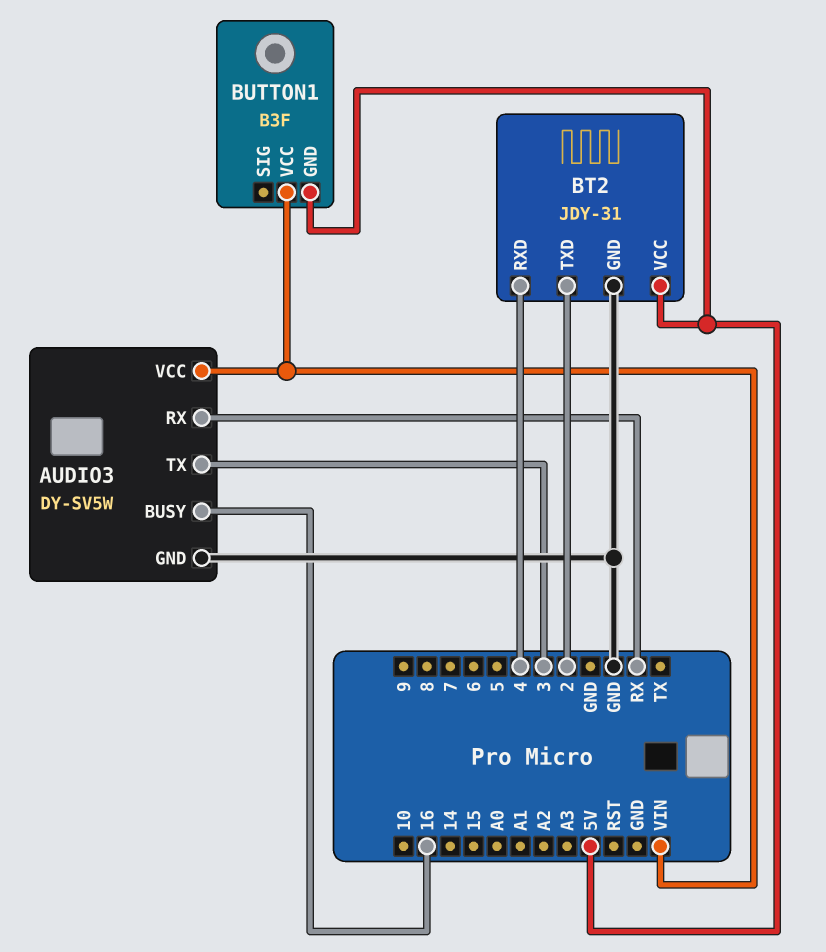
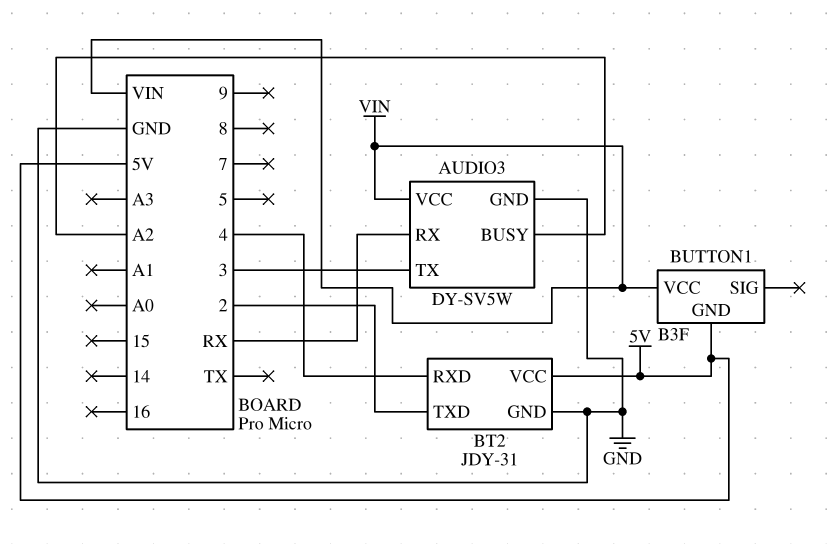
AUDIO3 pin BUSY: 16 -> A2

